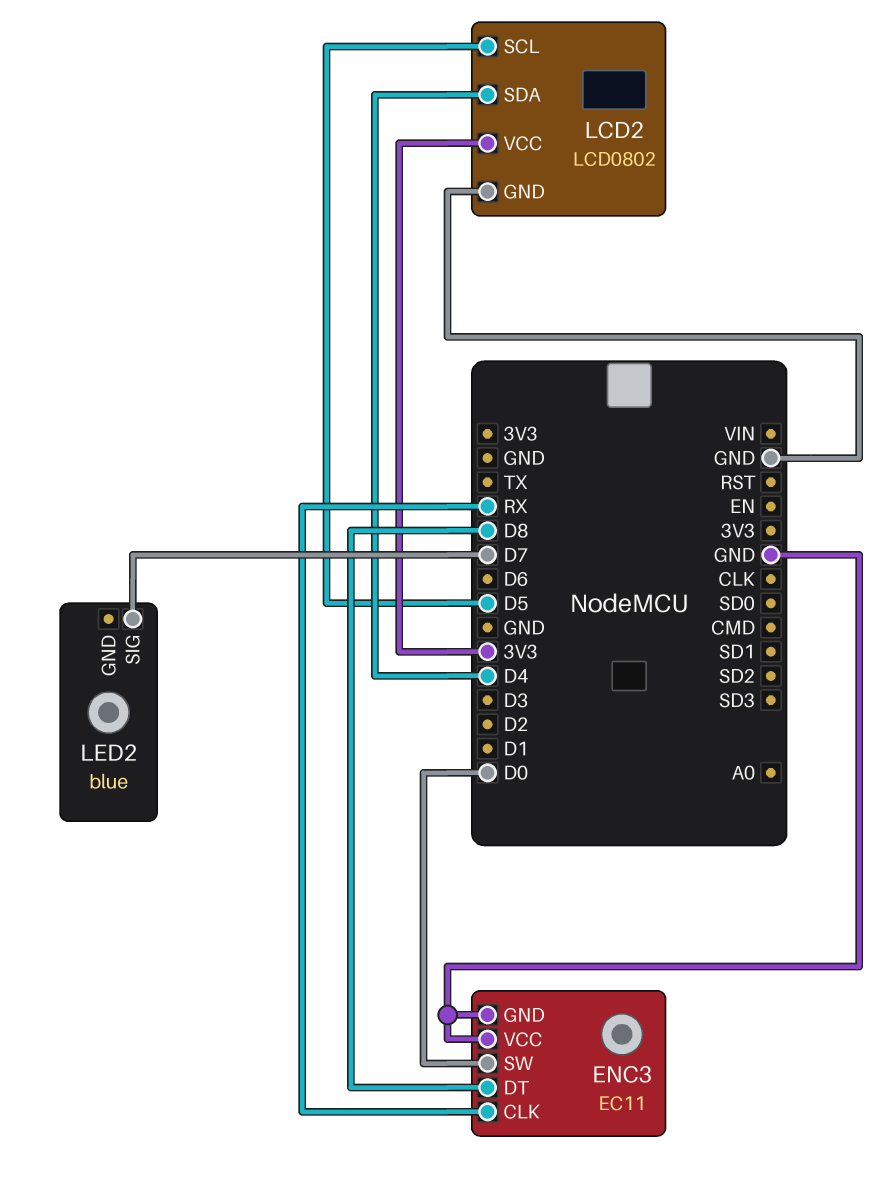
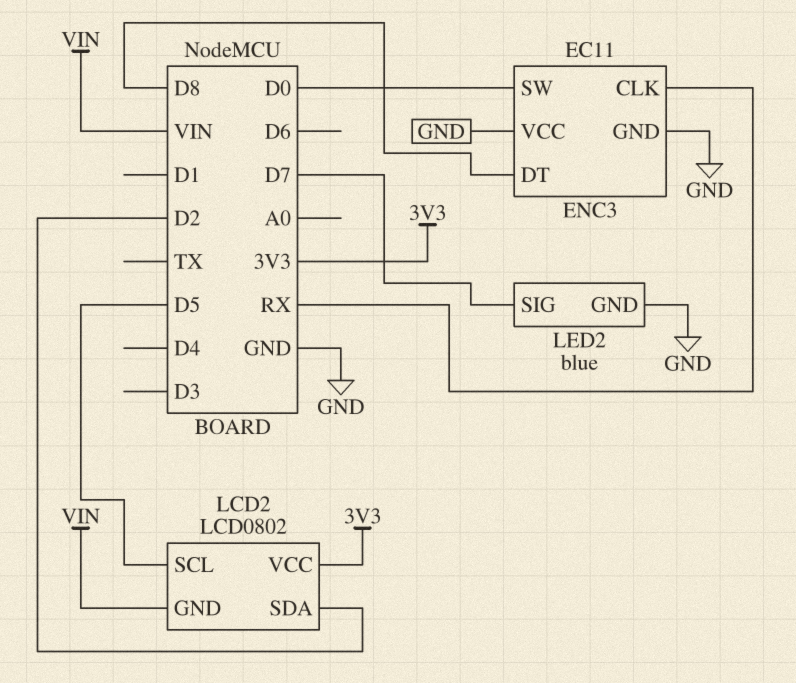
LCD2 pin GND: GND -> VIN
LCD2 pin SDA: D4 -> D2
LED2 pin GND: none -> GND

